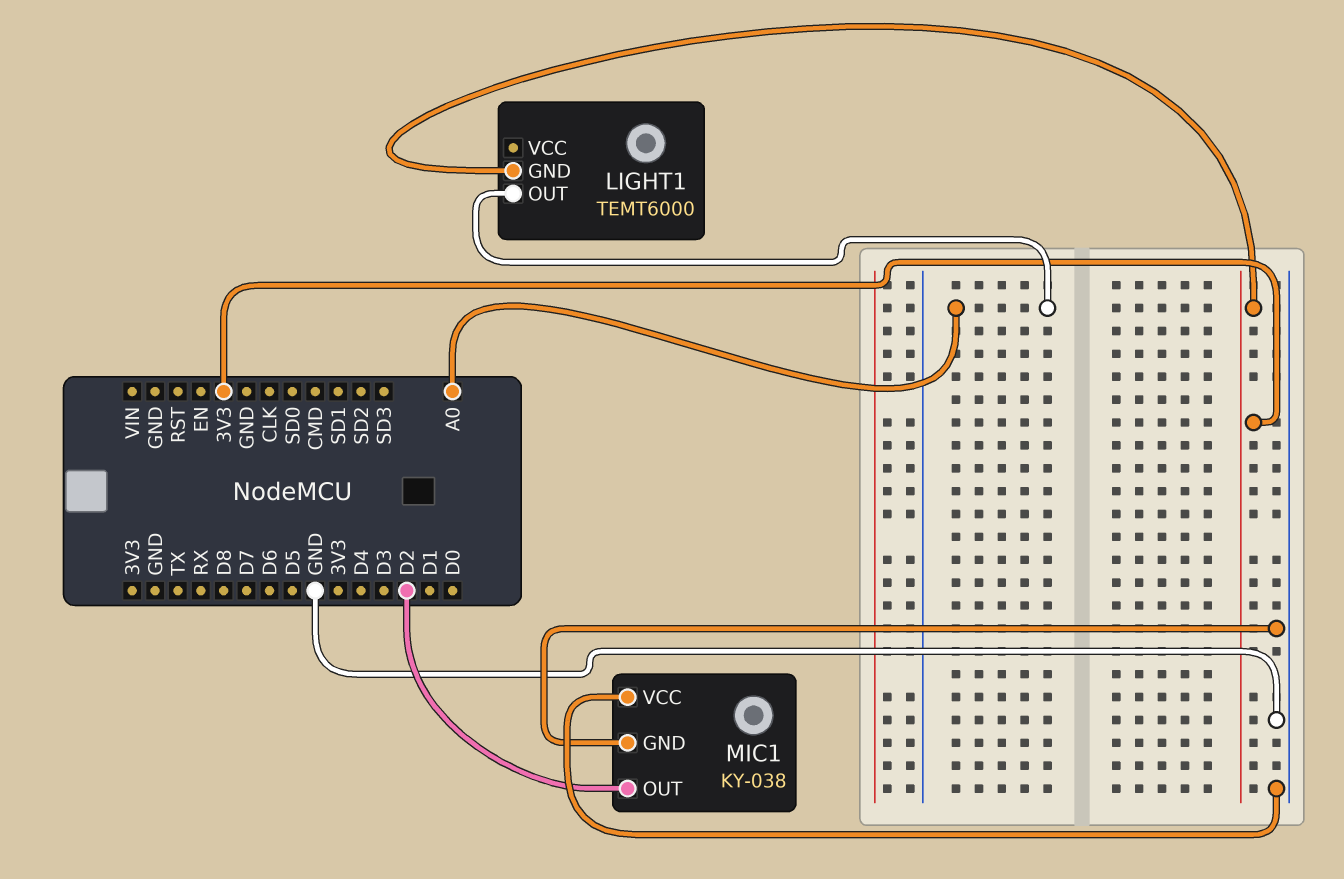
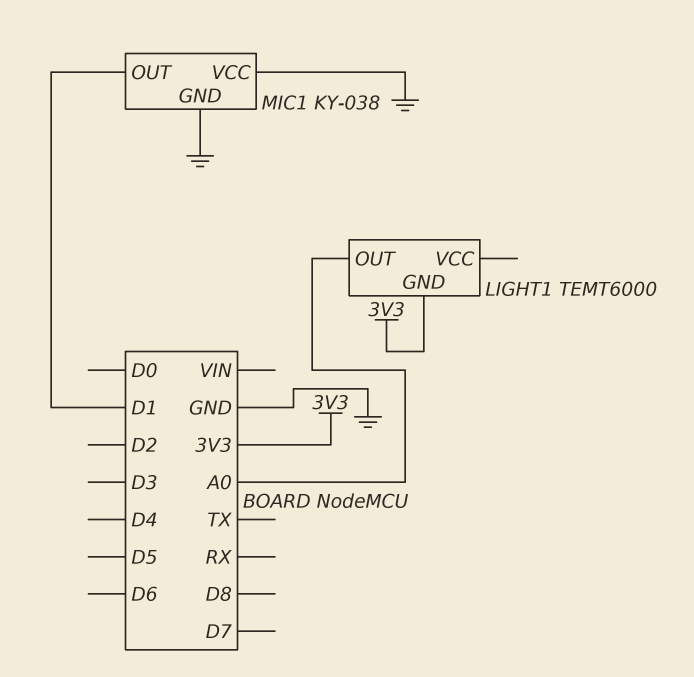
MIC1 pin OUT: D2 -> D1

